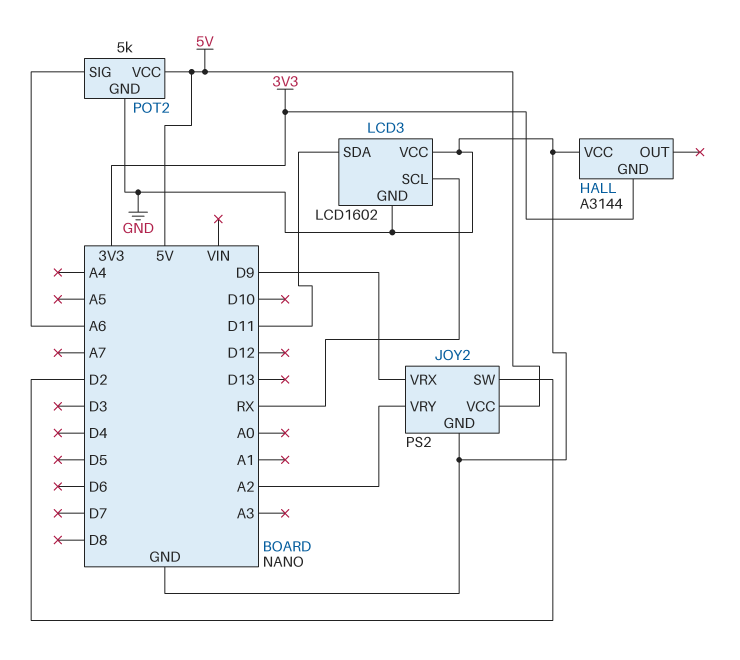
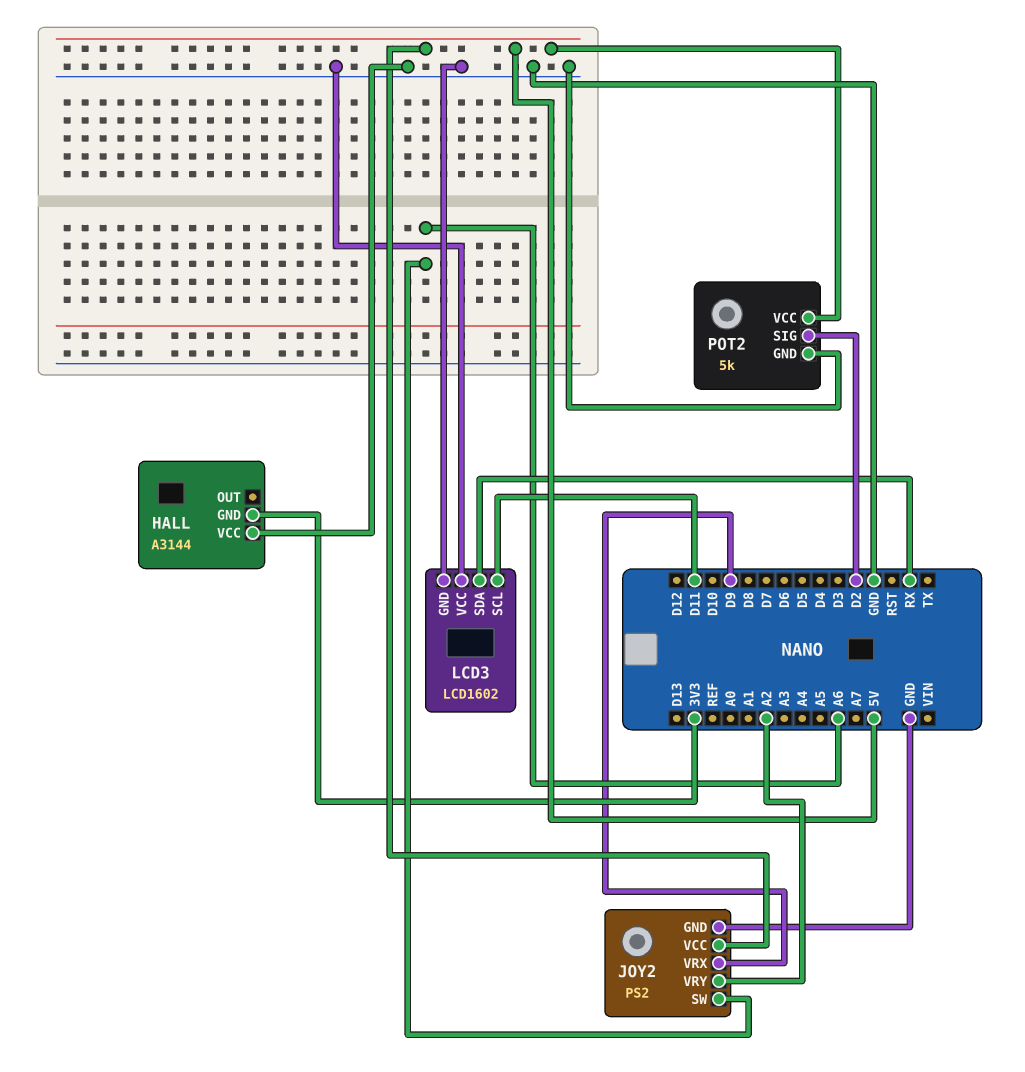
JOY2 pin SW: D2 -> A6
LCD3 pin SCL: RX -> D11
LCD3 pin SDA: D11 -> RX
POT2 pin SIG: A6 -> D2

